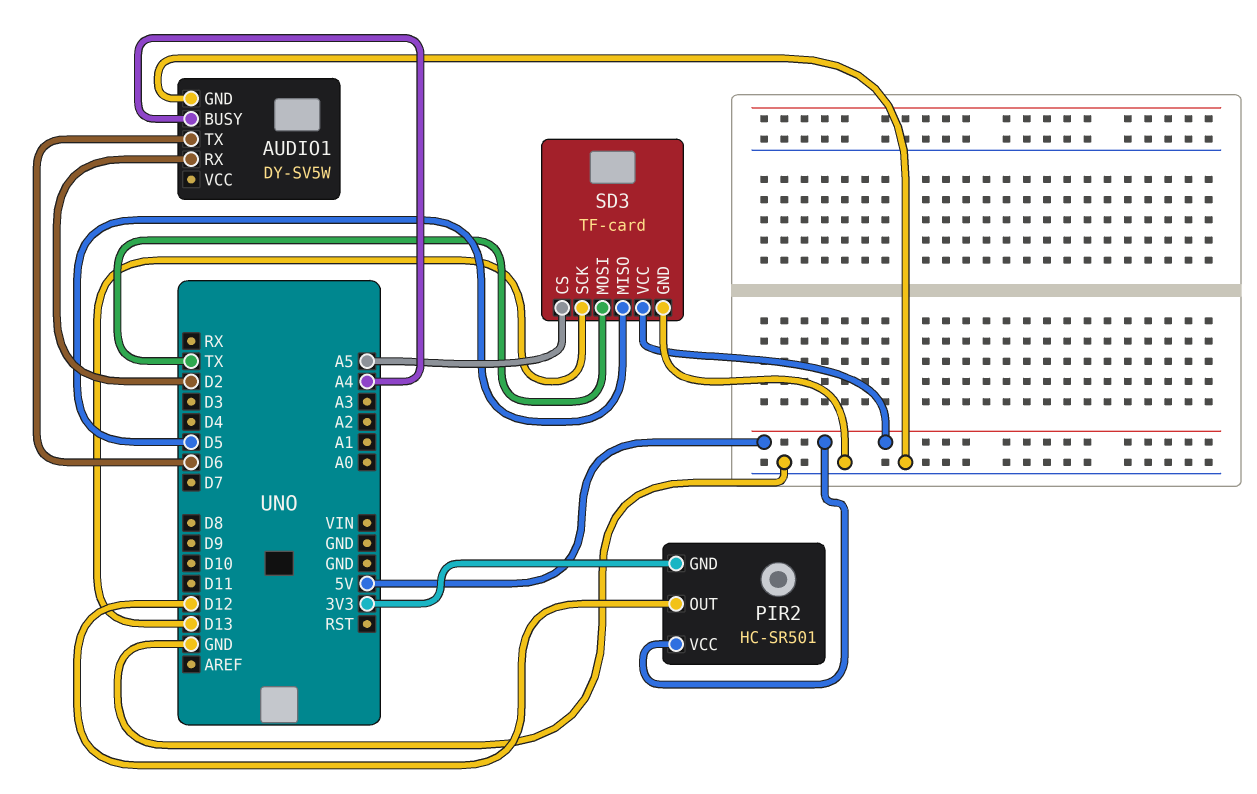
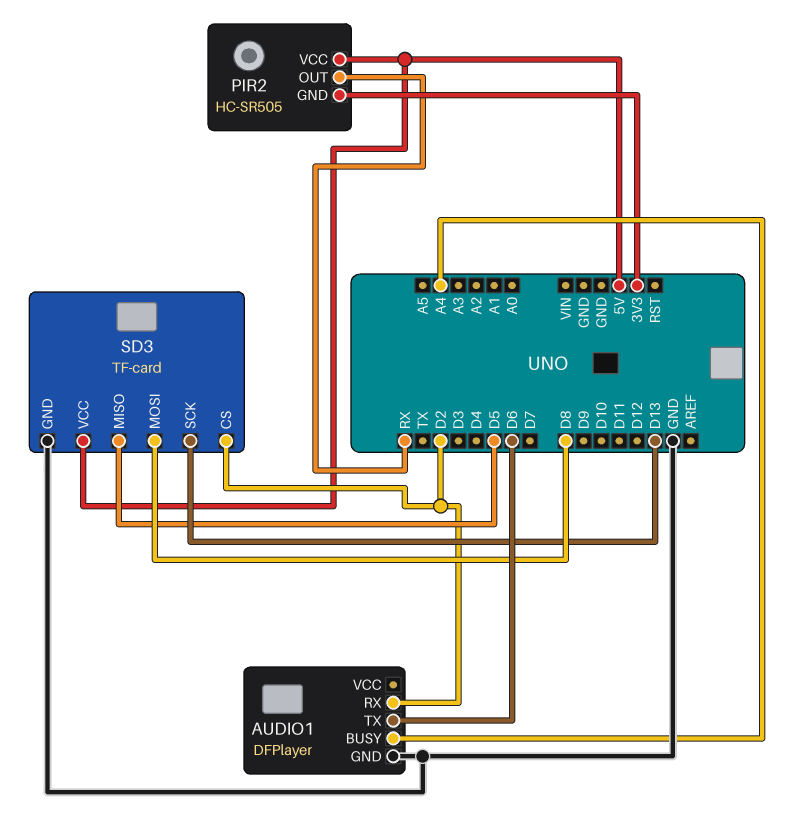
AUDIO1: DY-SV5W -> DFPlayer
PIR2: HC-SR501 -> HC-SR505
PIR2 pin OUT: D12 -> RX
SD3 pin CS: A5 -> D2
SD3 pin MOSI: TX -> D8

